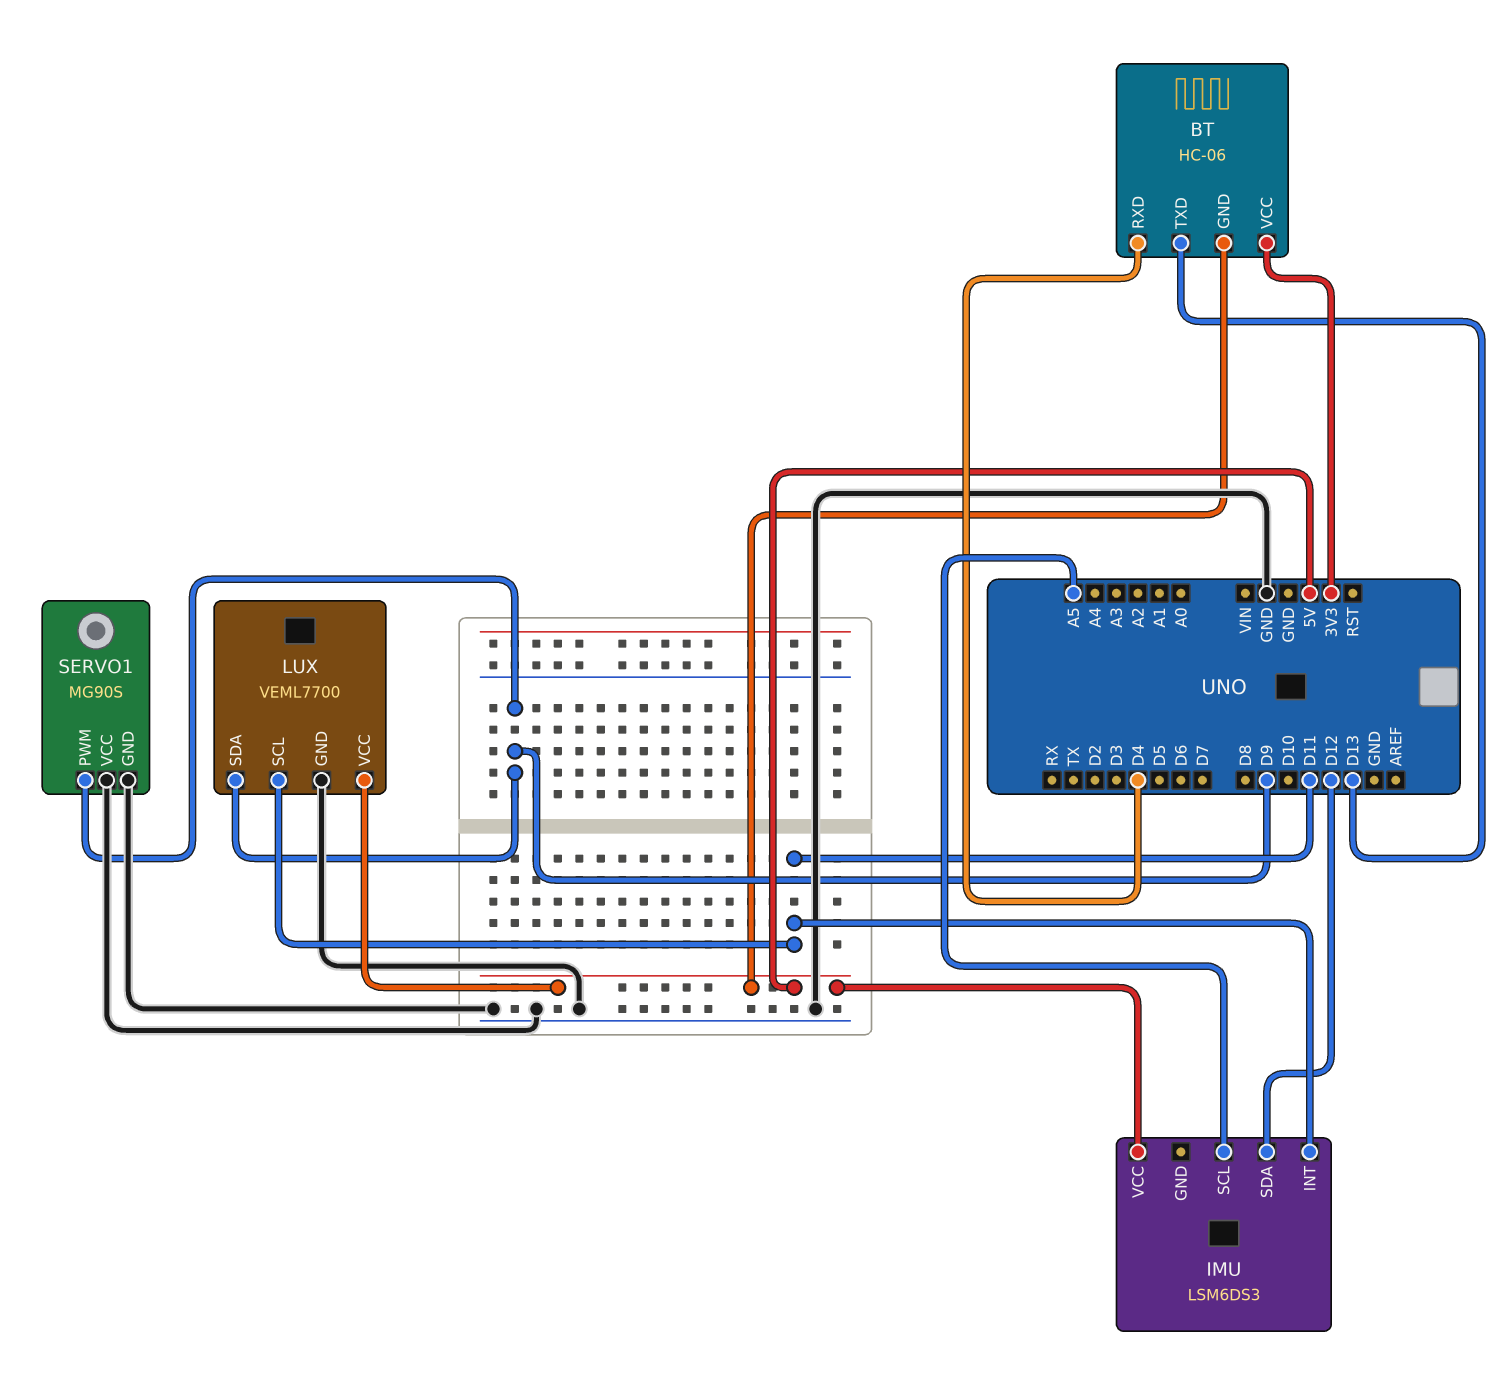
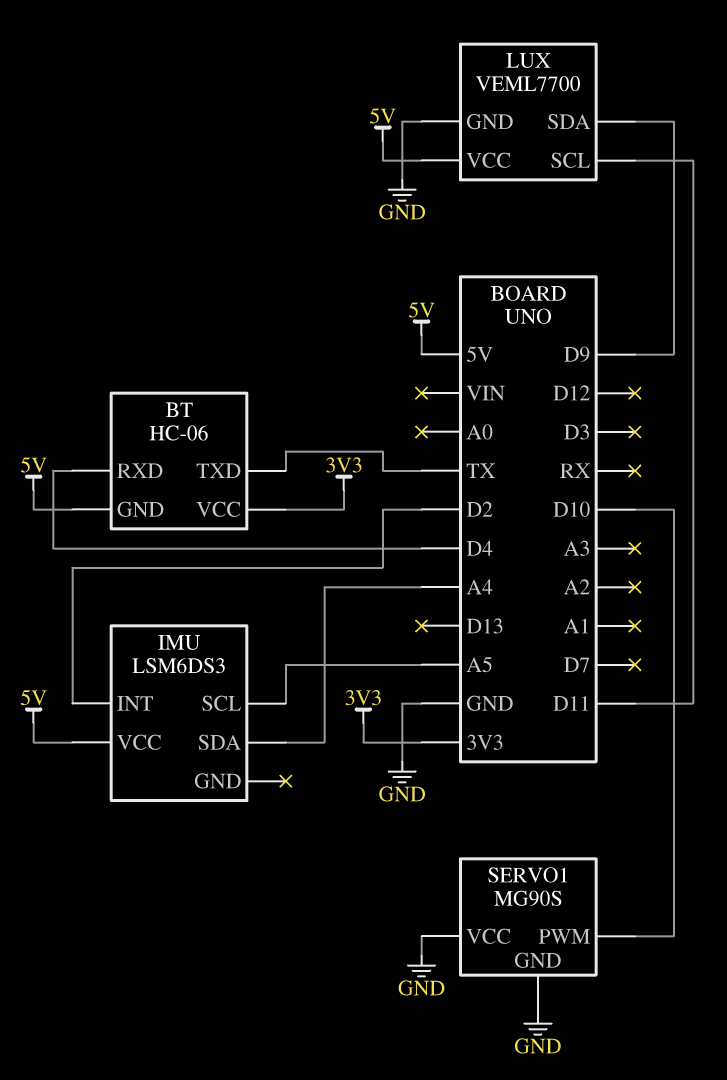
BT pin TXD: D13 -> TX
IMU pin INT: D11 -> D2
IMU pin SDA: D12 -> A4
SERVO1 pin PWM: D9 -> D10

